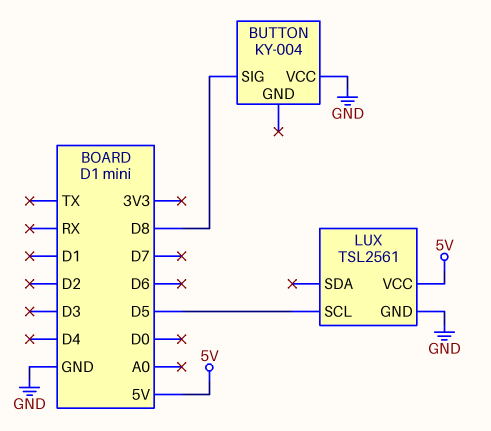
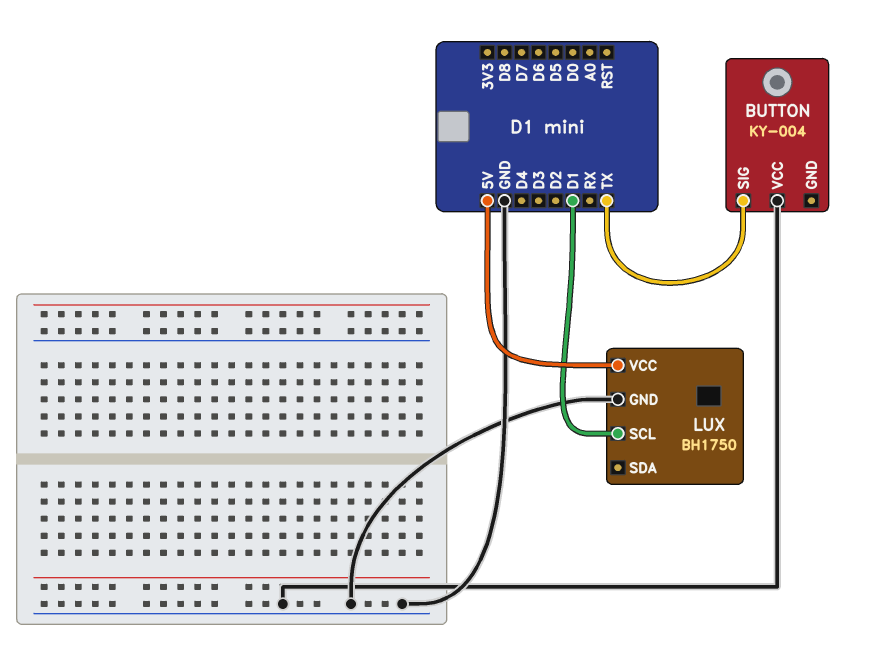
BUTTON pin SIG: D8 -> TX
LUX: TSL2561 -> BH1750
LUX pin SCL: D5 -> D1

